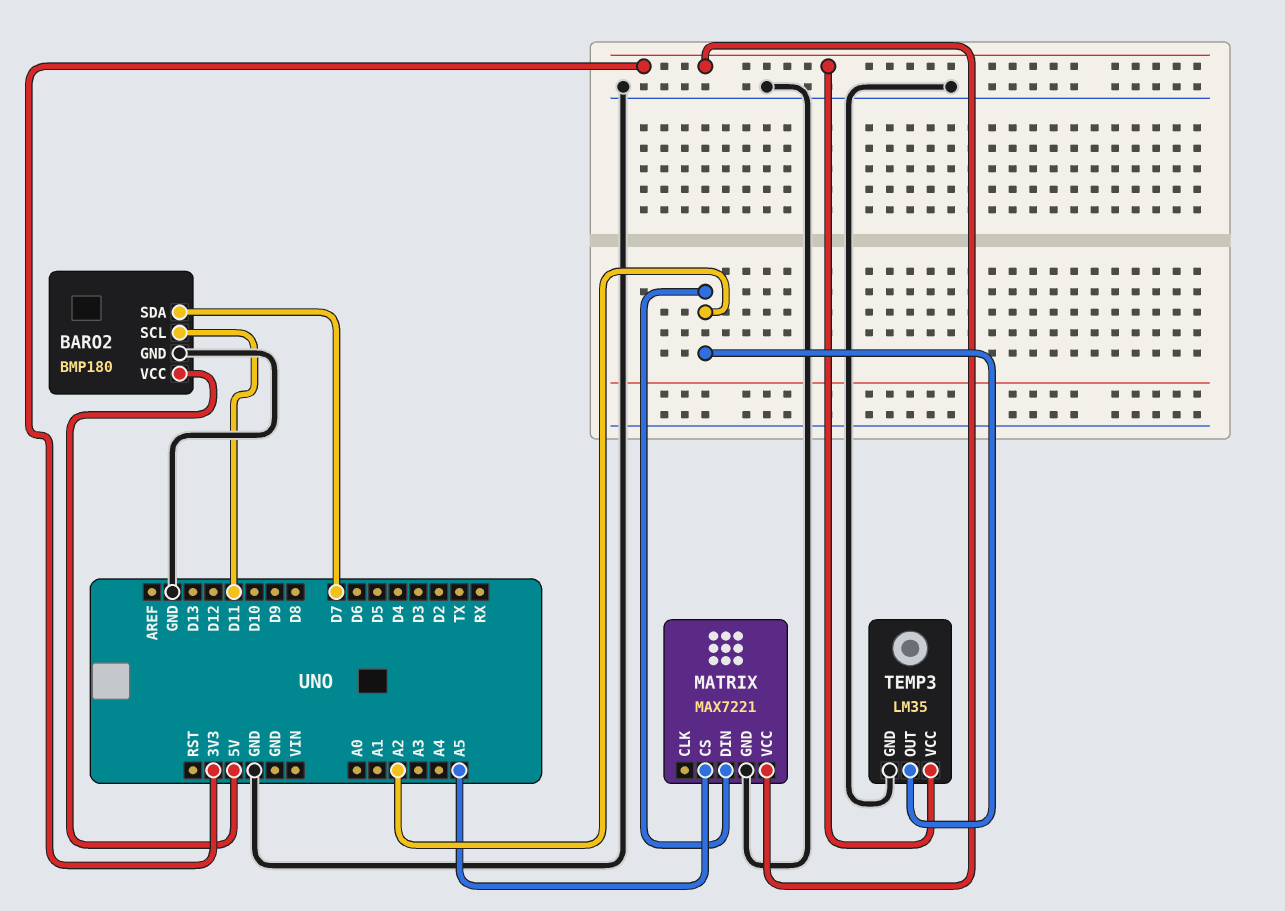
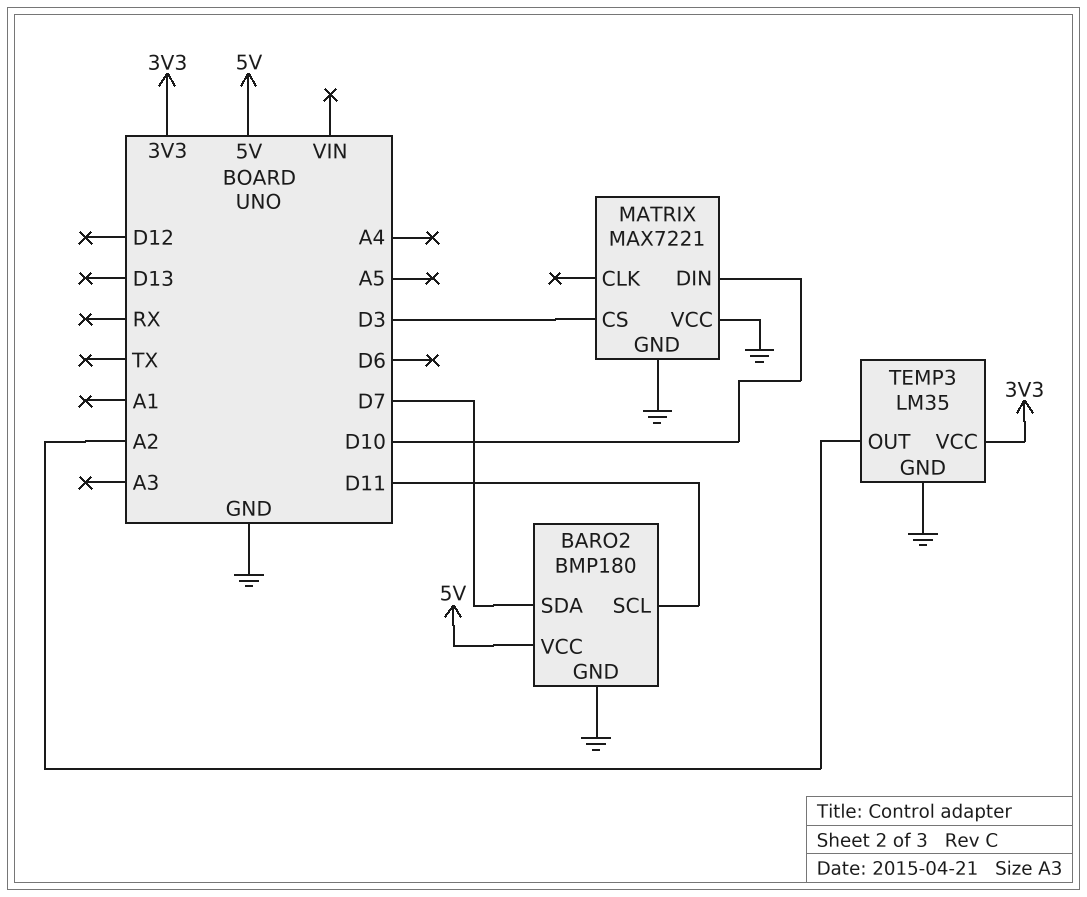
MATRIX pin CS: A5 -> D3
MATRIX pin DIN: A2 -> D10
MATRIX pin VCC: 3V3 -> GND

